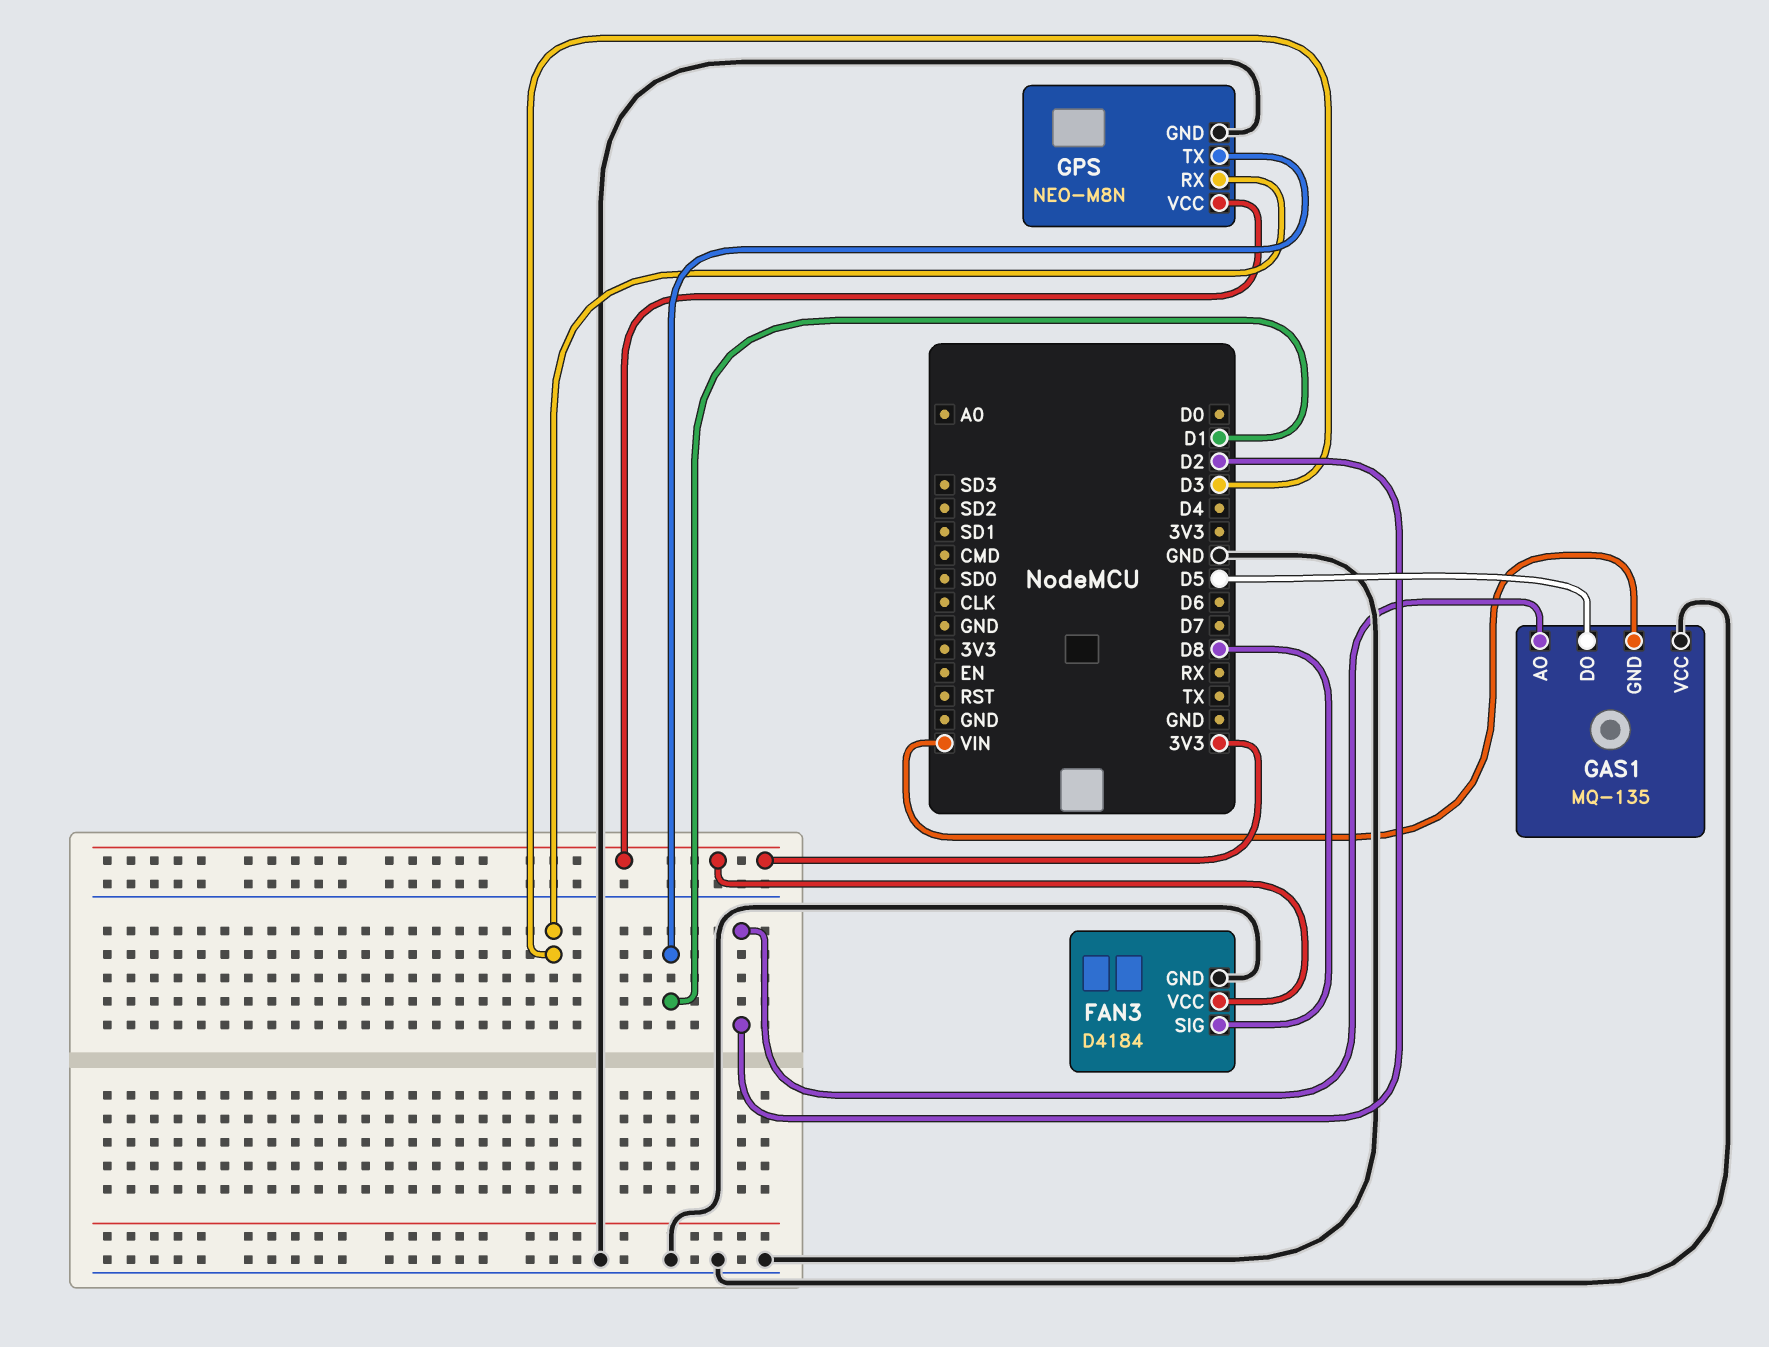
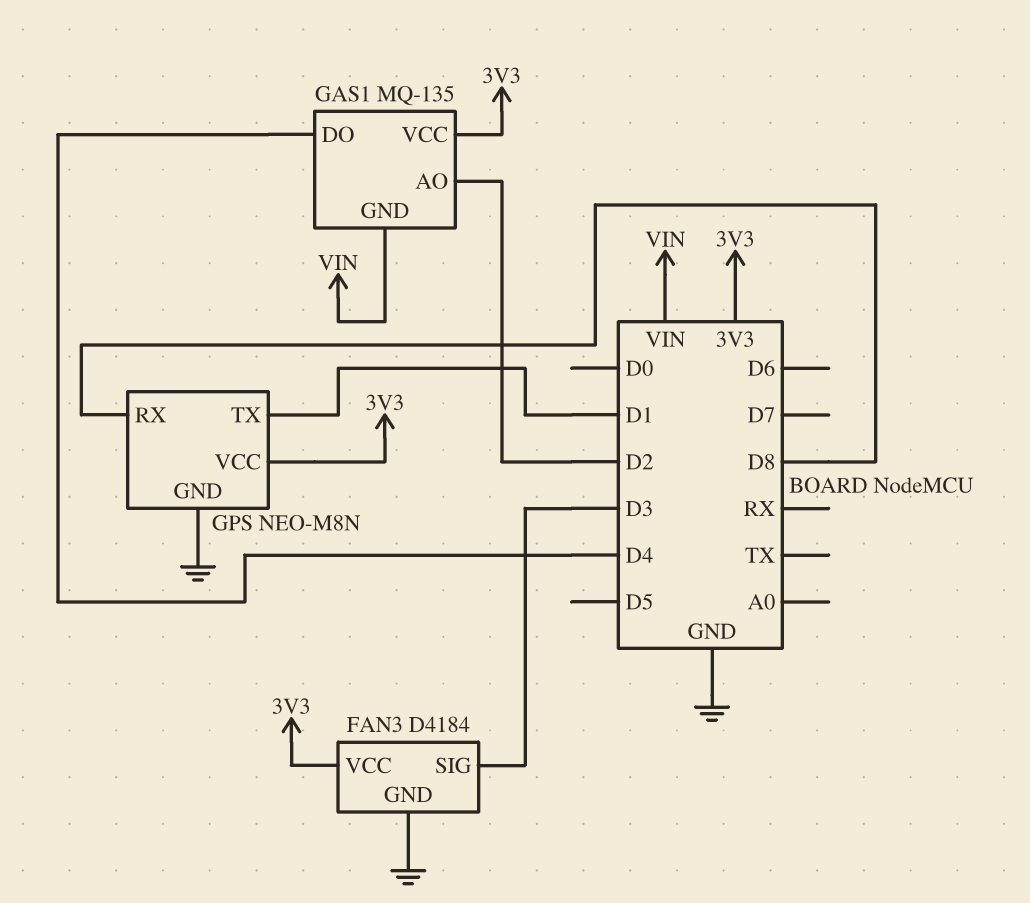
FAN3 pin SIG: D8 -> D3
GAS1 pin DO: D5 -> D4
GAS1 pin VCC: GND -> 3V3
GPS pin RX: D3 -> D8

